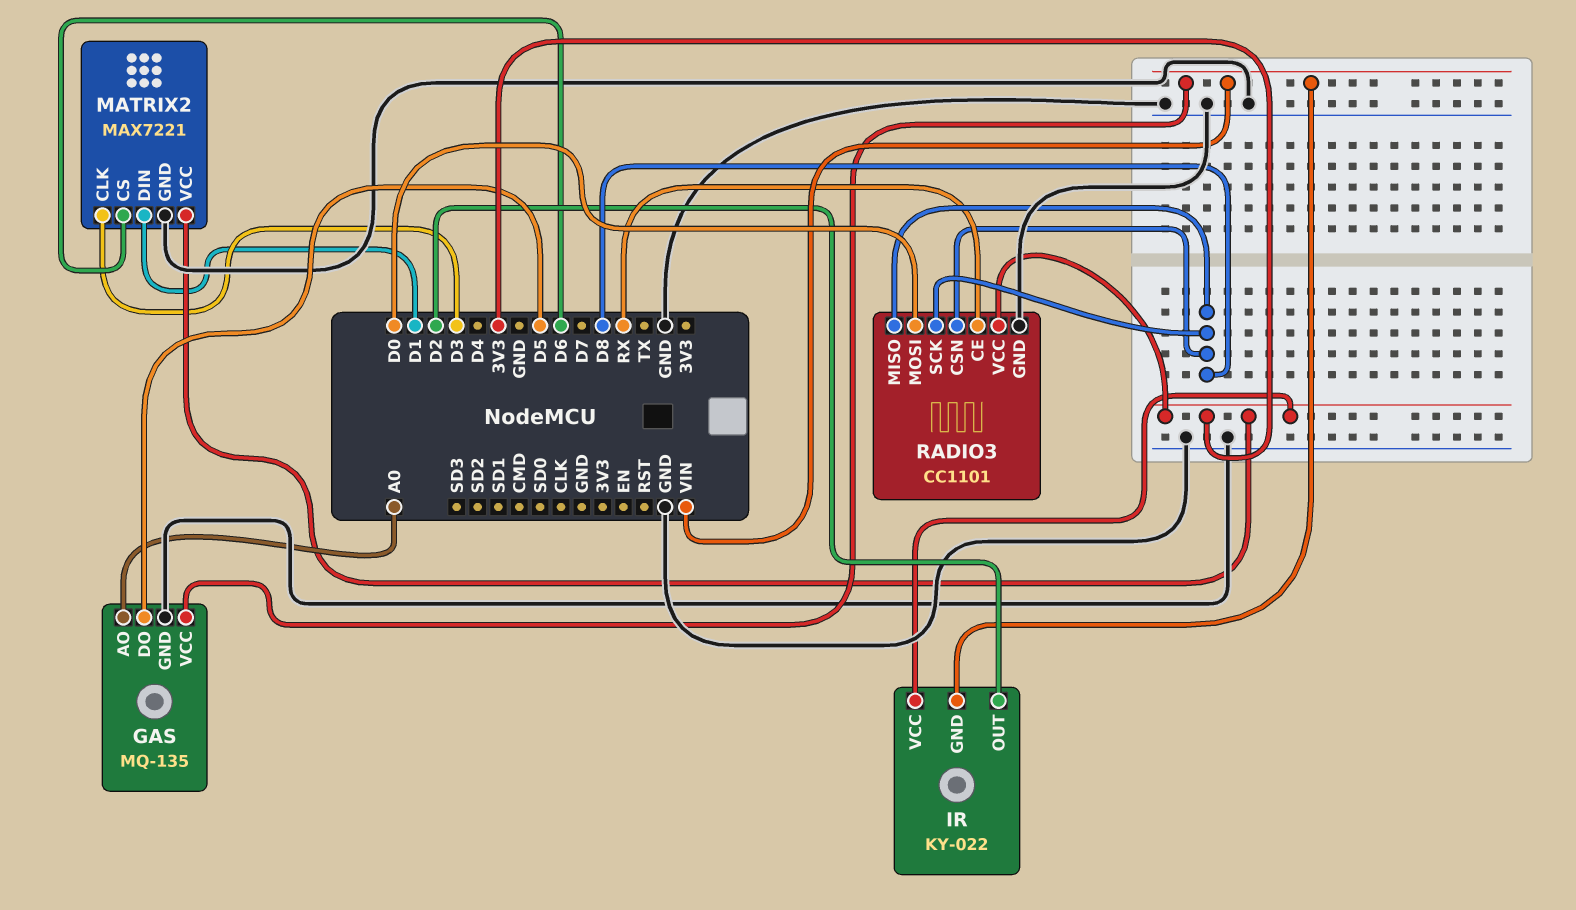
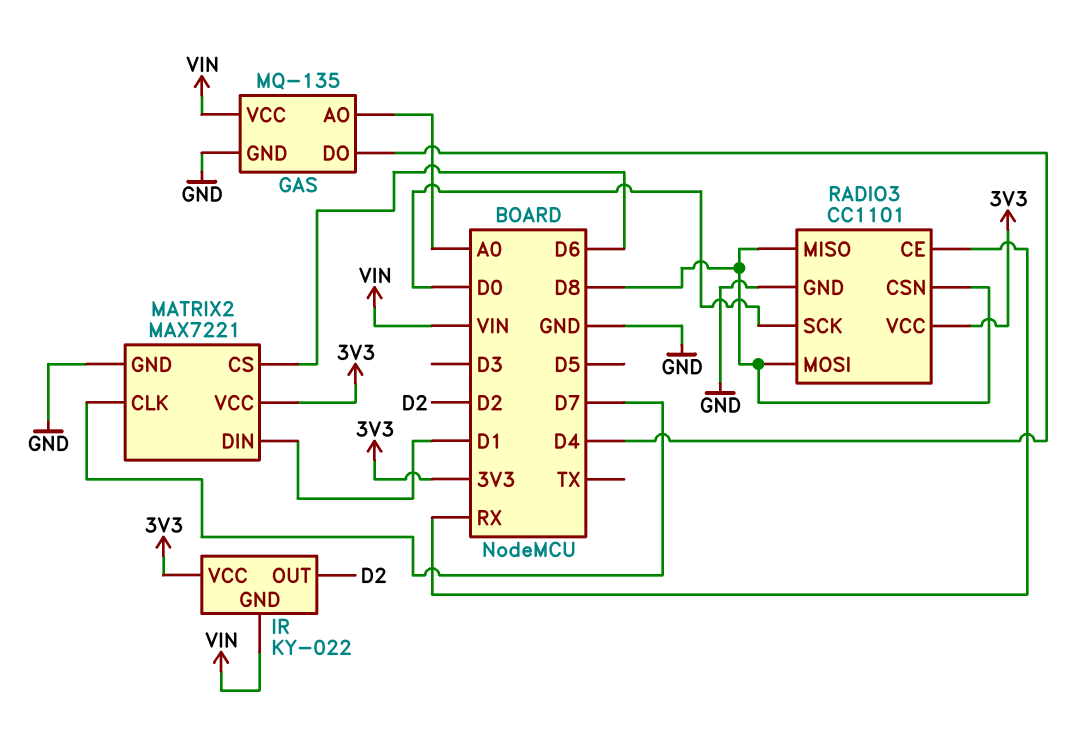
GAS pin DO: D5 -> D4
MATRIX2 pin CLK: D3 -> D7
RADIO3 pin MOSI: D0 -> D8
RADIO3 pin SCK: D8 -> D0

